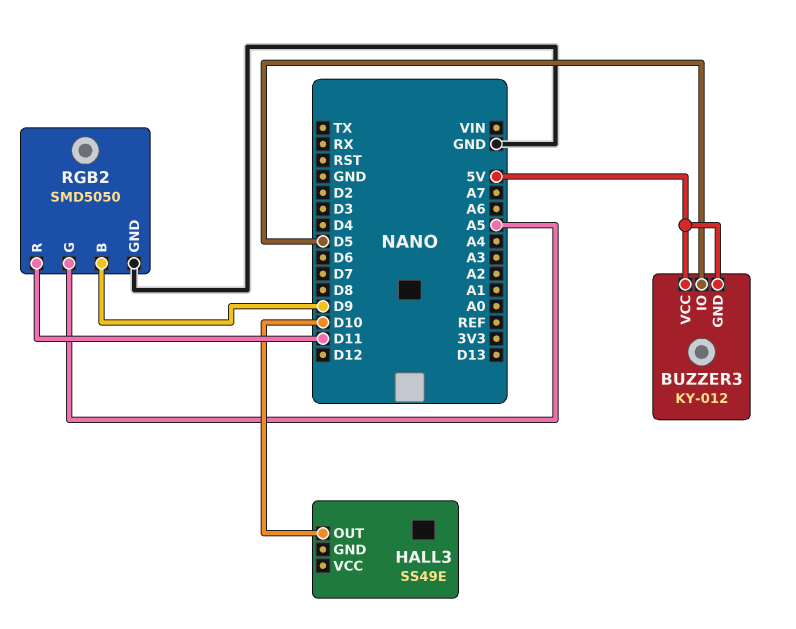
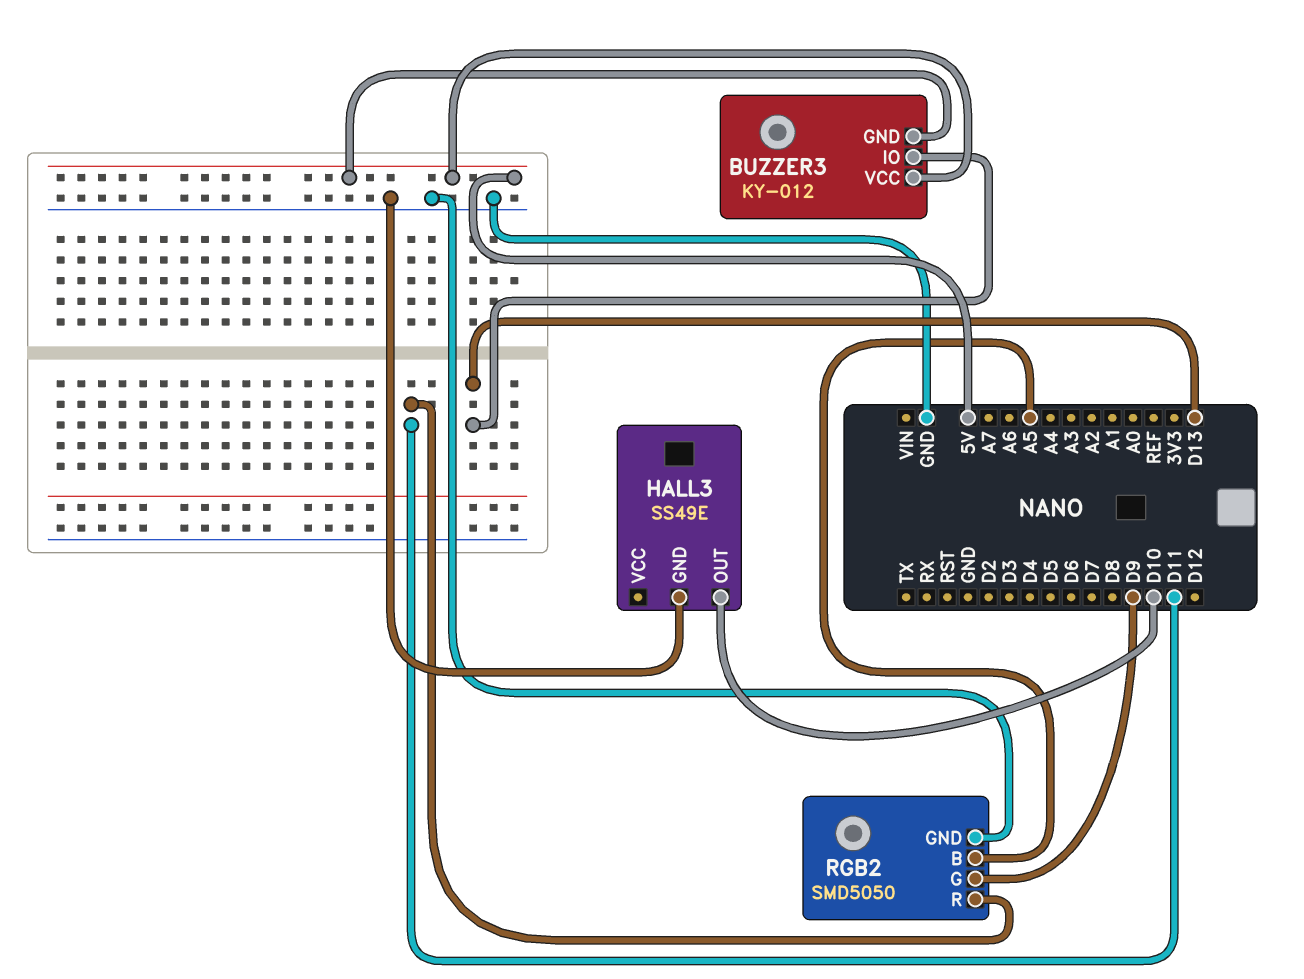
BUZZER3 pin IO: D5 -> D13
HALL3 pin GND: none -> GND
RGB2 pin B: D9 -> A5
RGB2 pin G: A5 -> D9

